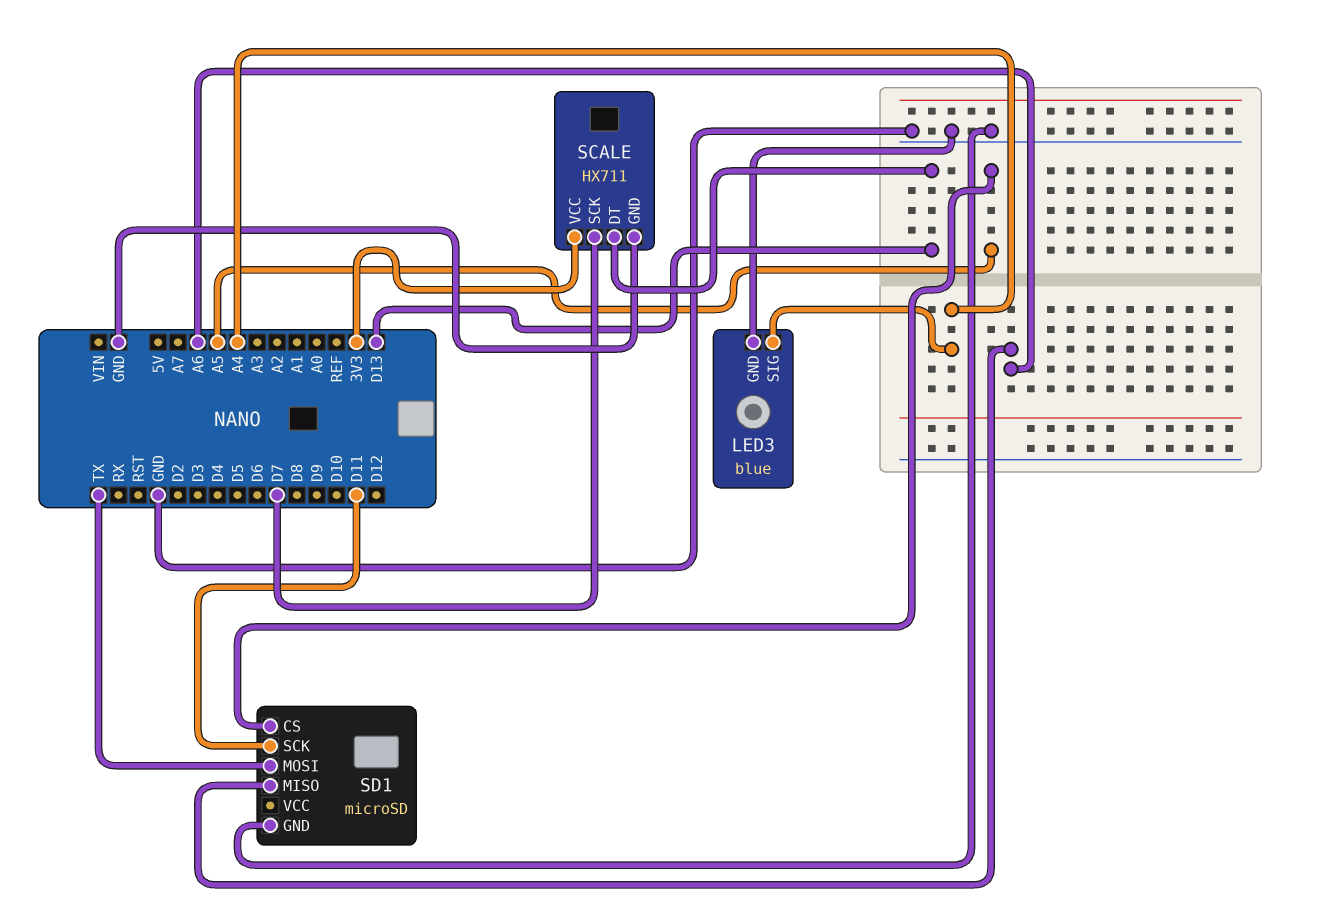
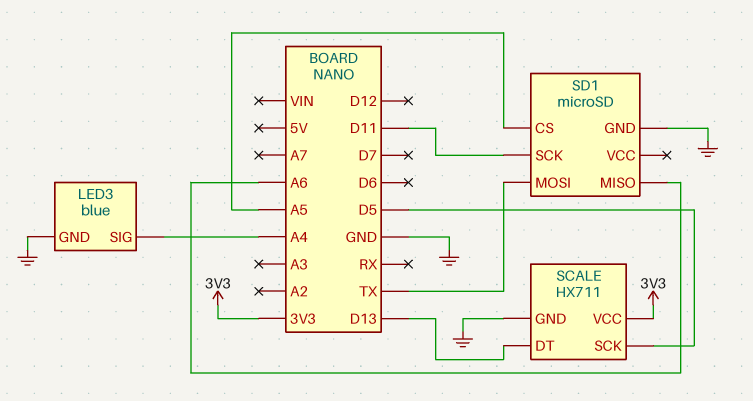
SCALE pin SCK: D7 -> D5

